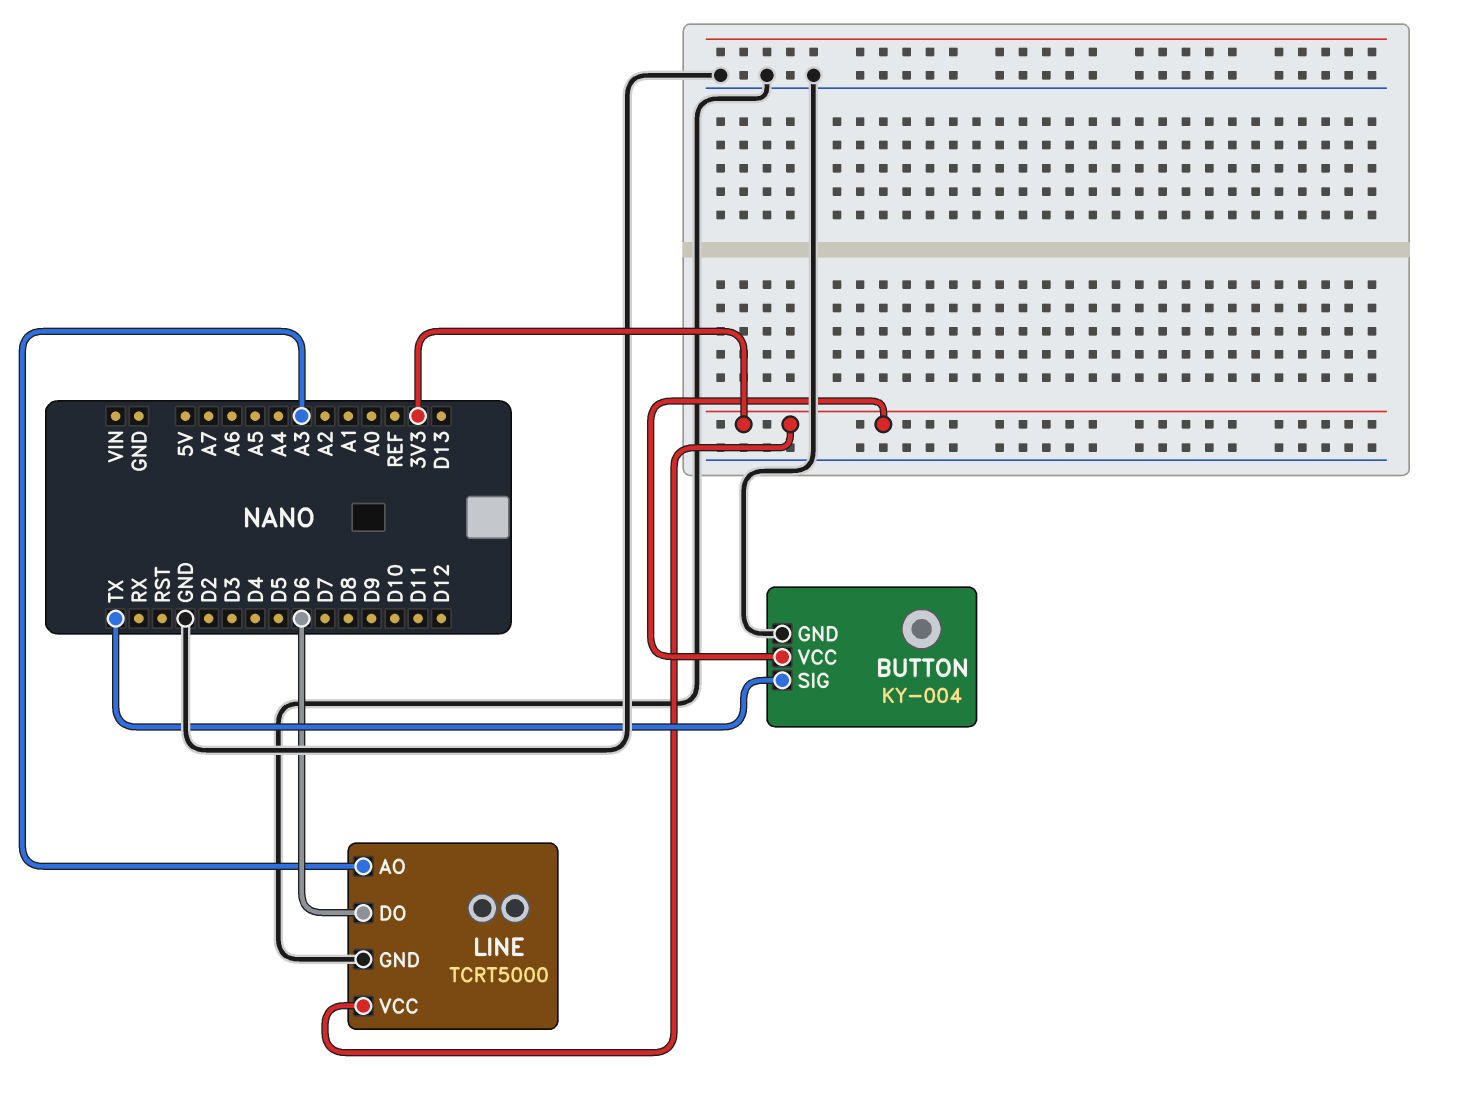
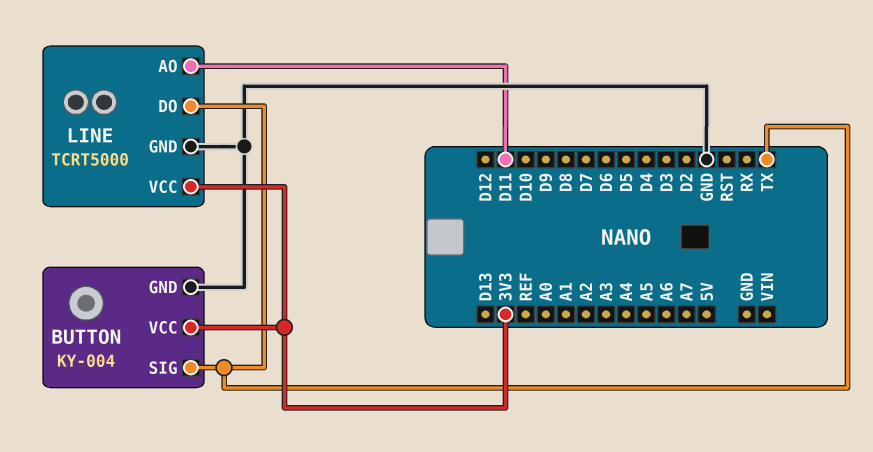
LINE pin AO: A3 -> D11
LINE pin DO: D6 -> TX

